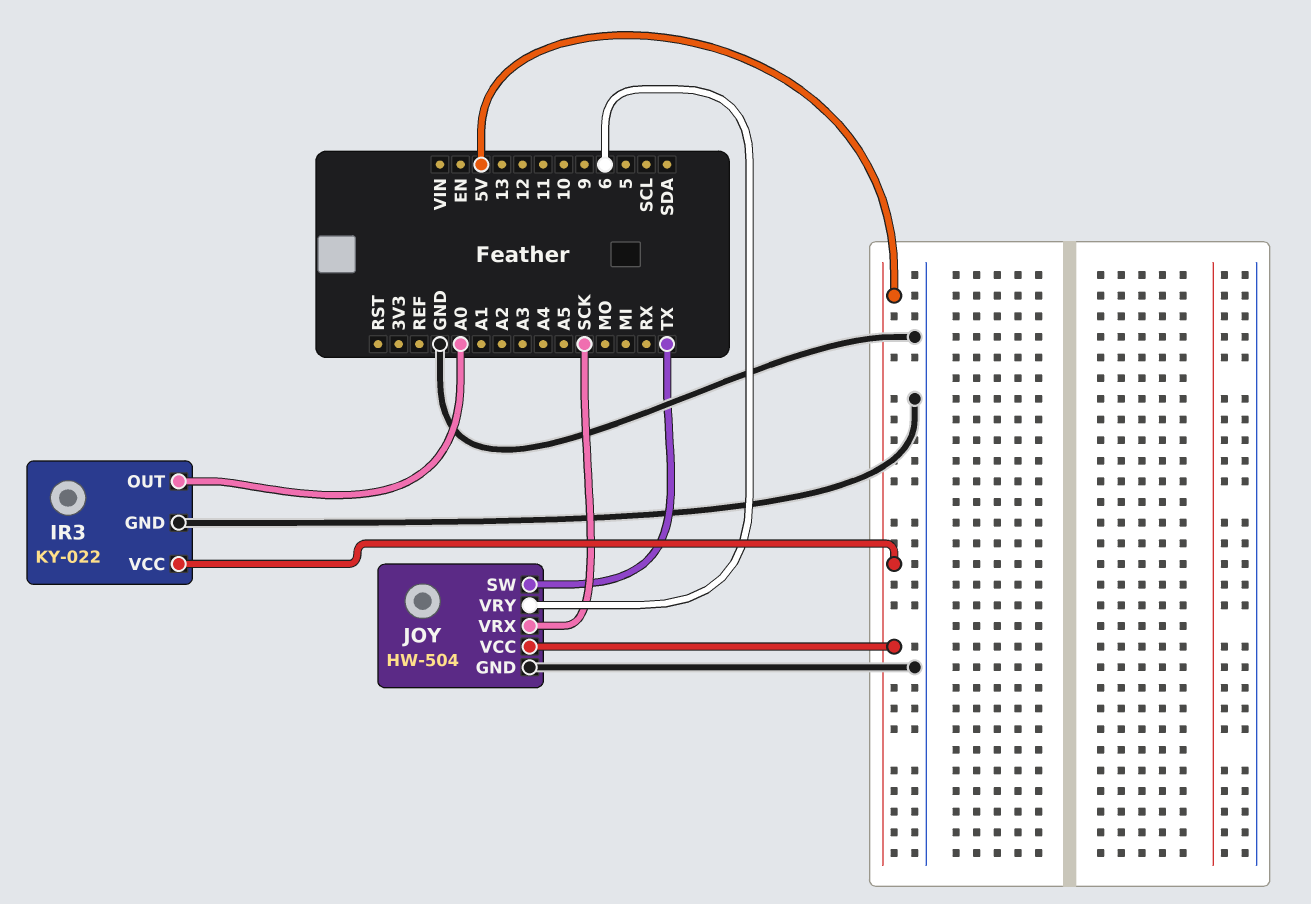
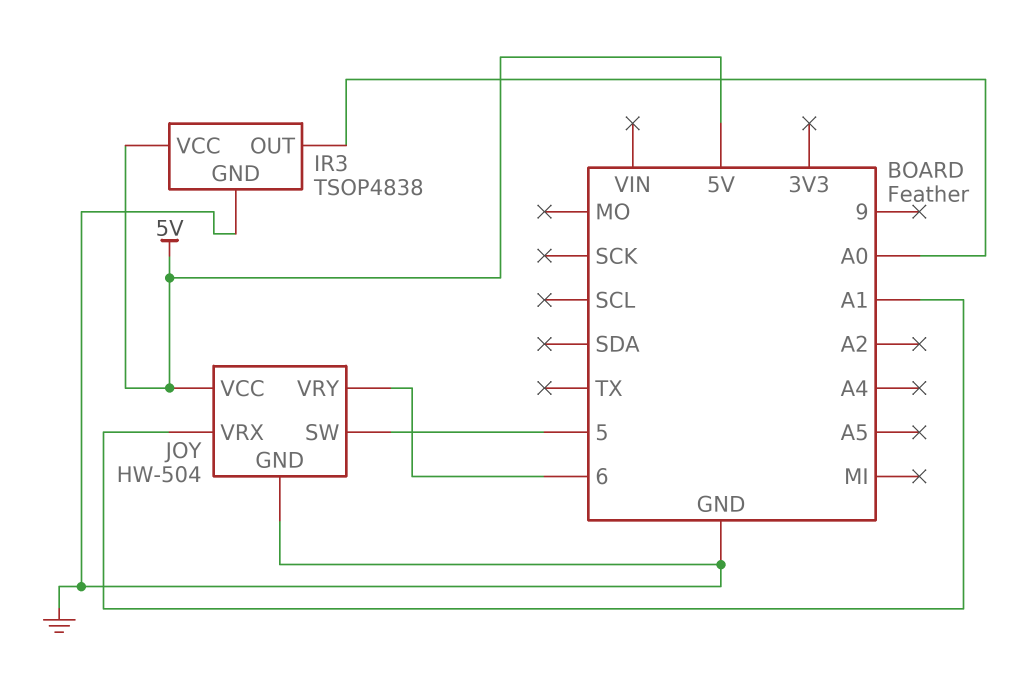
IR3: KY-022 -> TSOP4838
JOY pin SW: TX -> 5
JOY pin VRX: SCK -> A1

